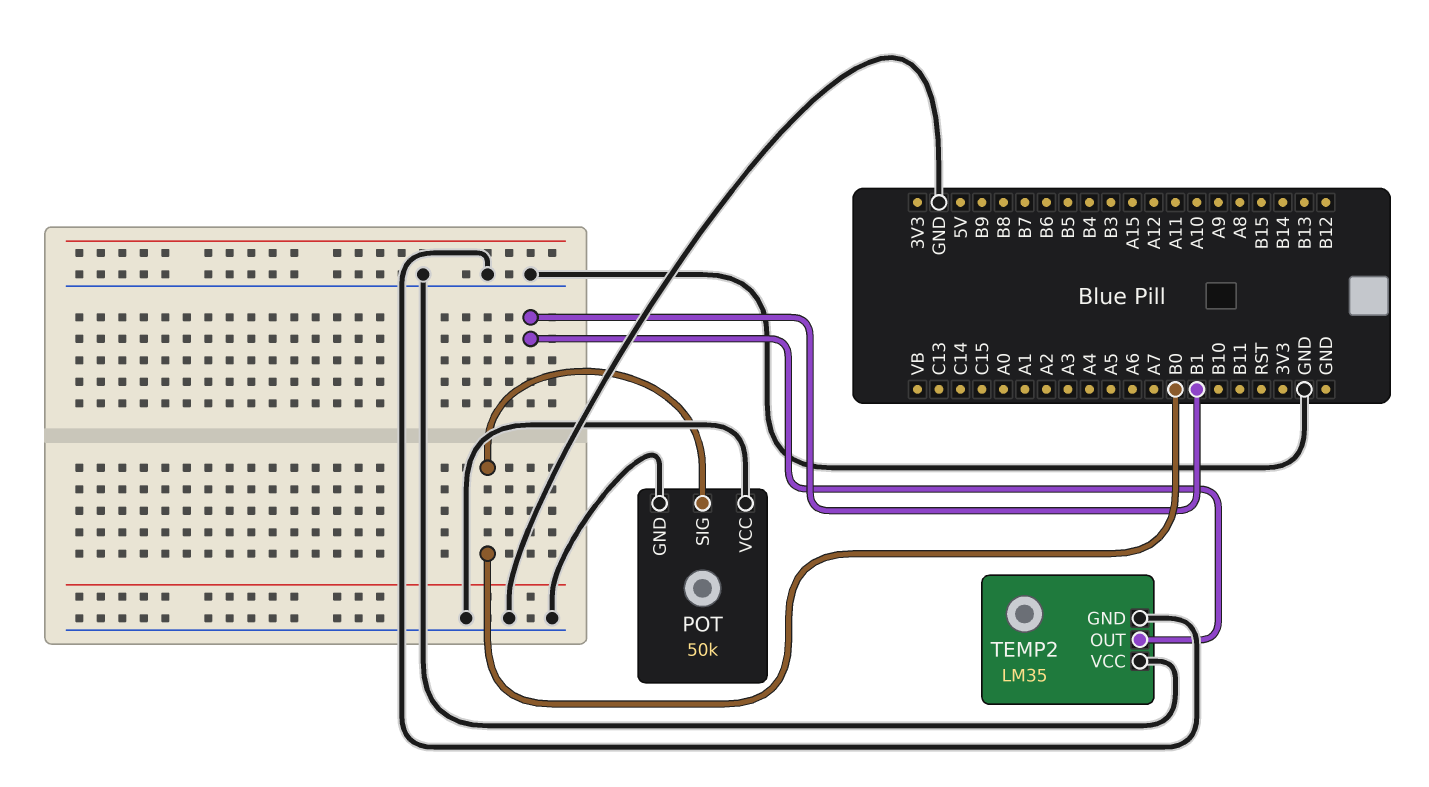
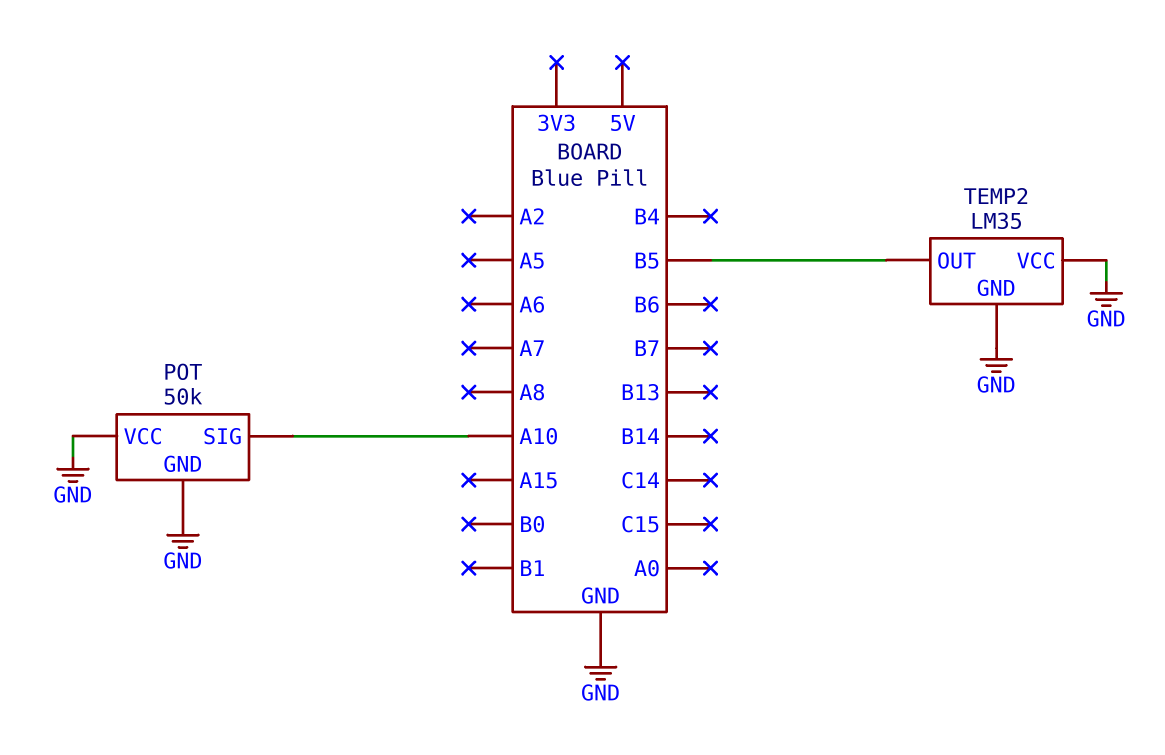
POT pin SIG: B0 -> A10
TEMP2 pin OUT: B1 -> B5

